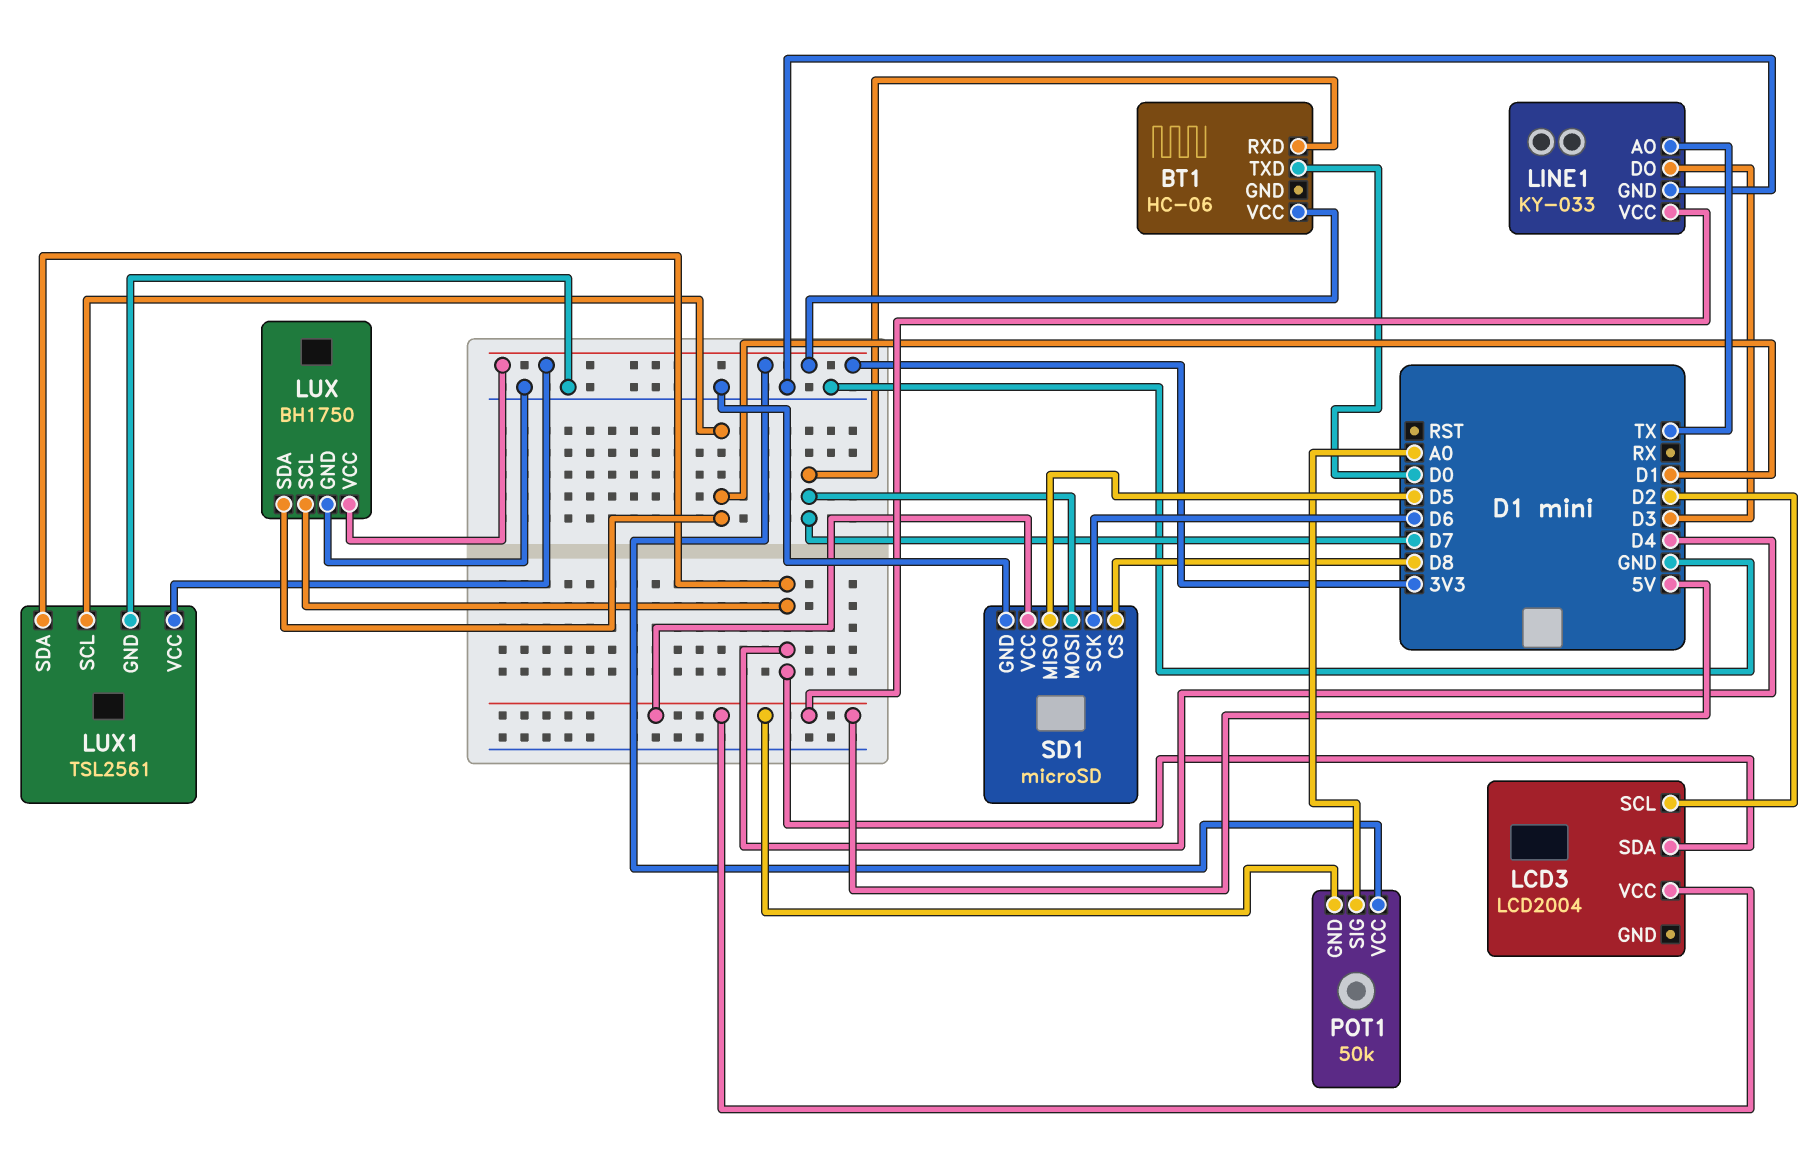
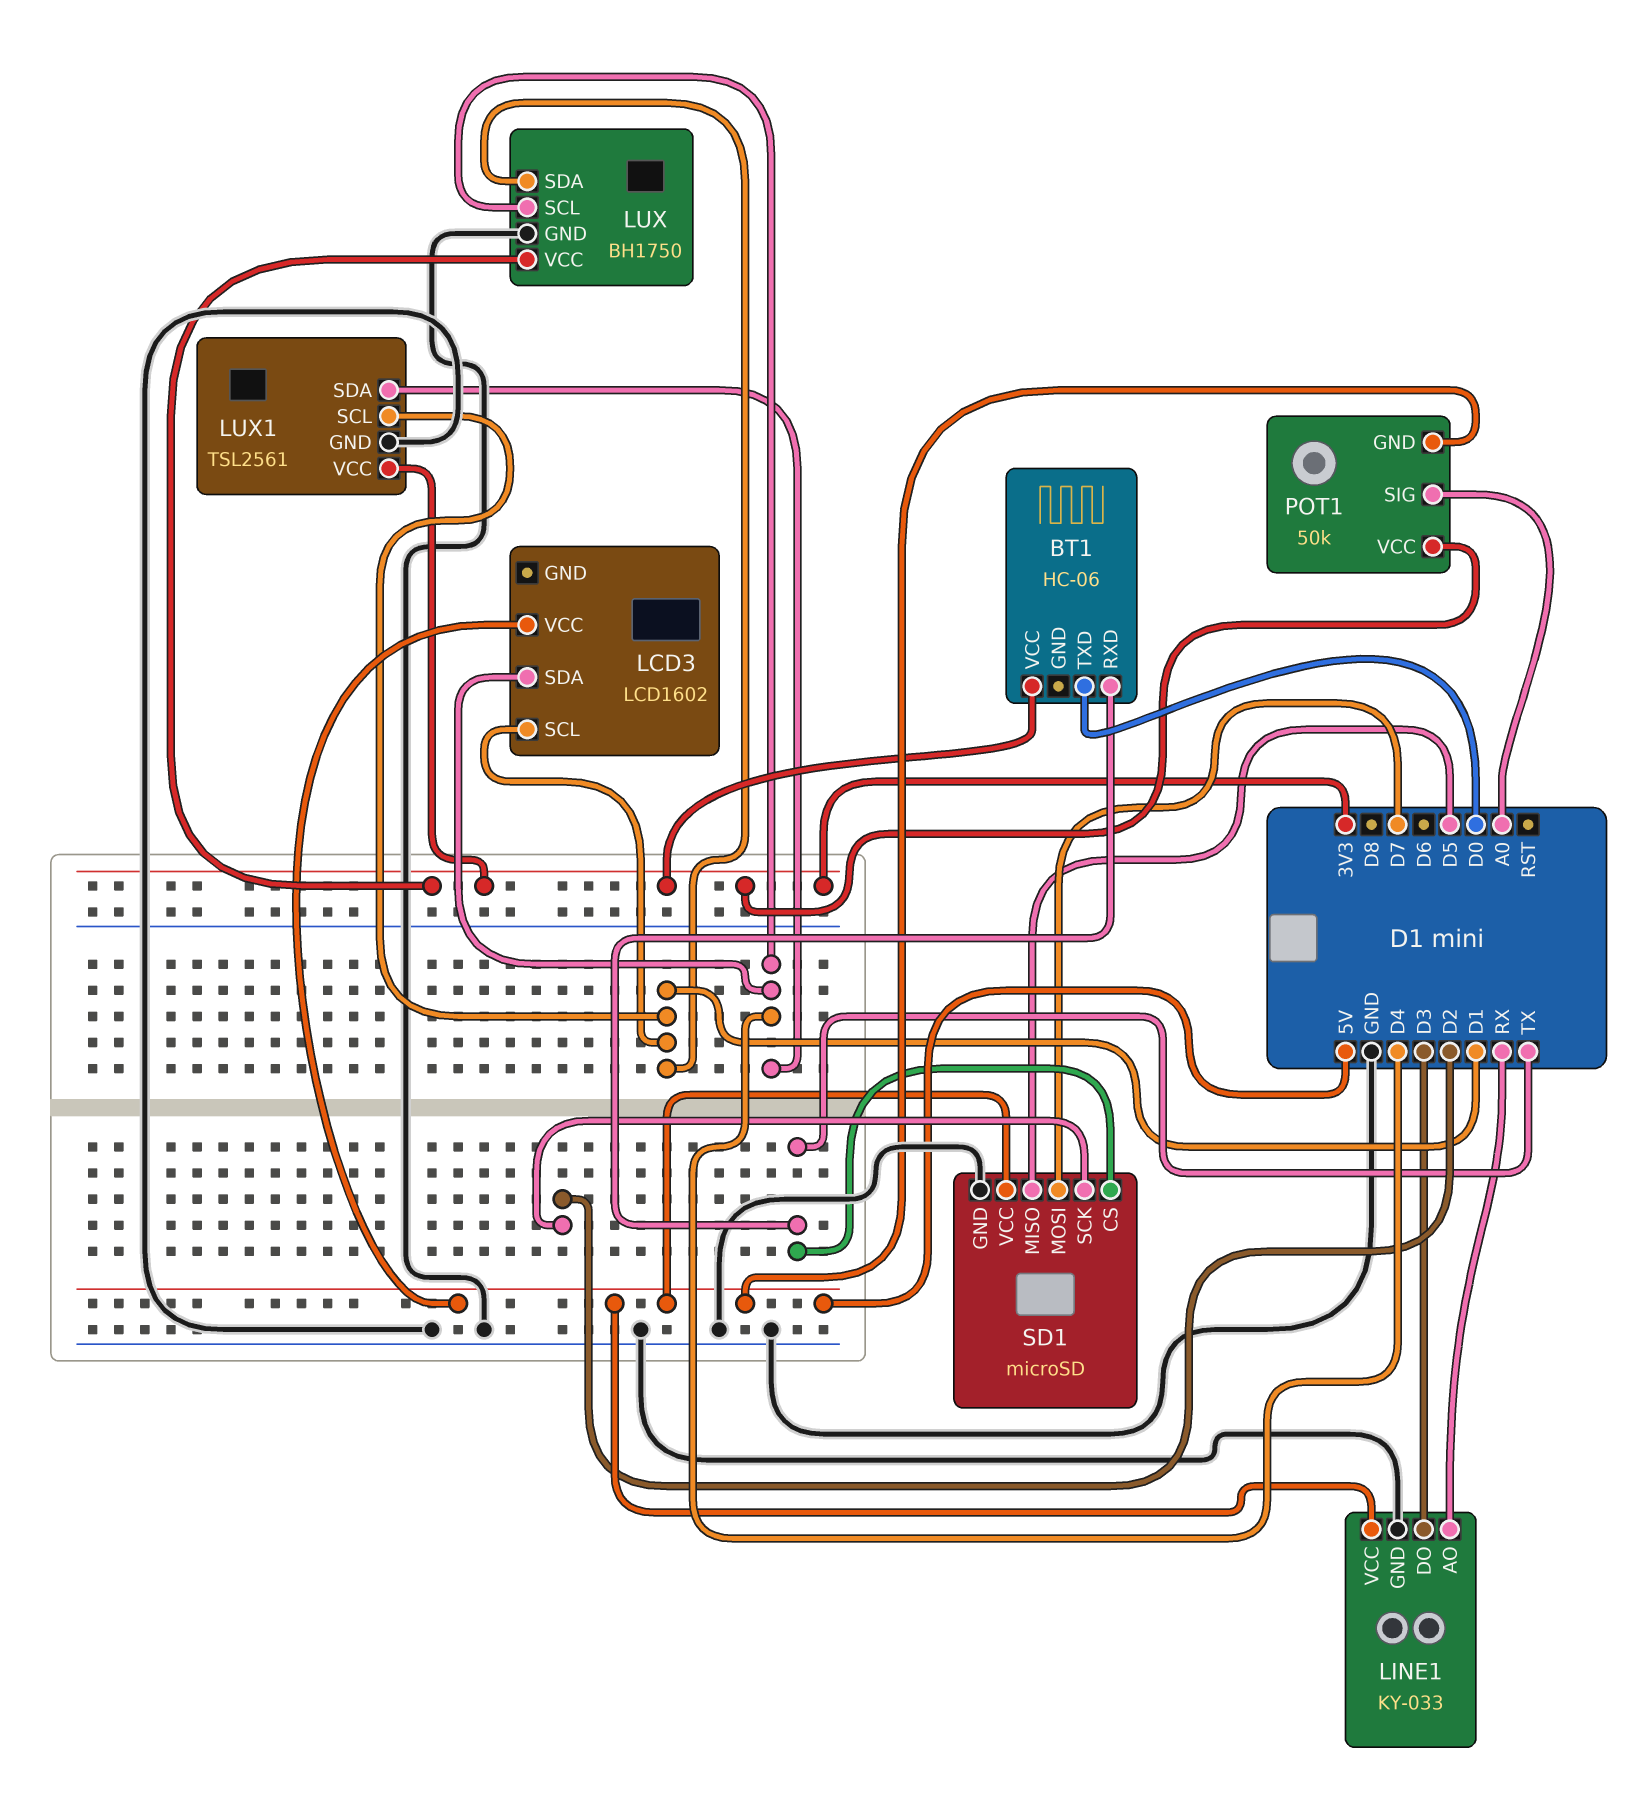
BT1 pin RXD: D7 -> TX
LCD3: LCD2004 -> LCD1602
LCD3 pin SCL: D2 -> D1
LINE1 pin AO: TX -> RX
SD1 pin CS: D8 -> TX
SD1 pin SCK: D6 -> D2

